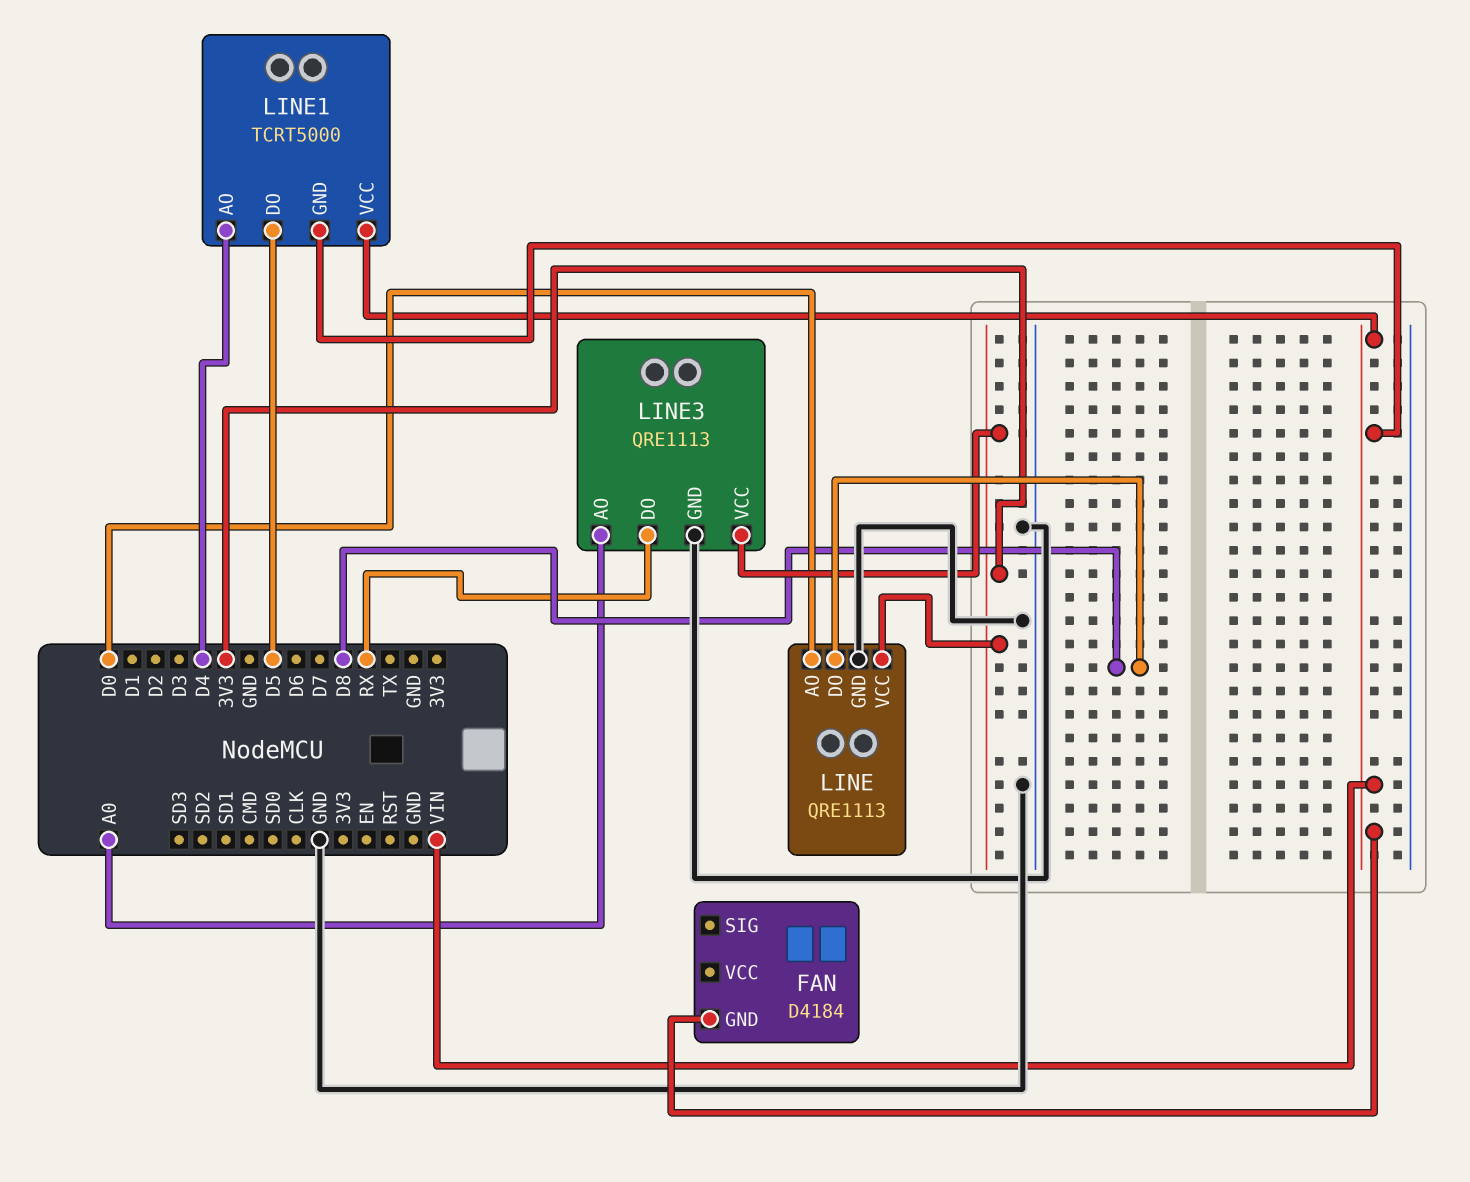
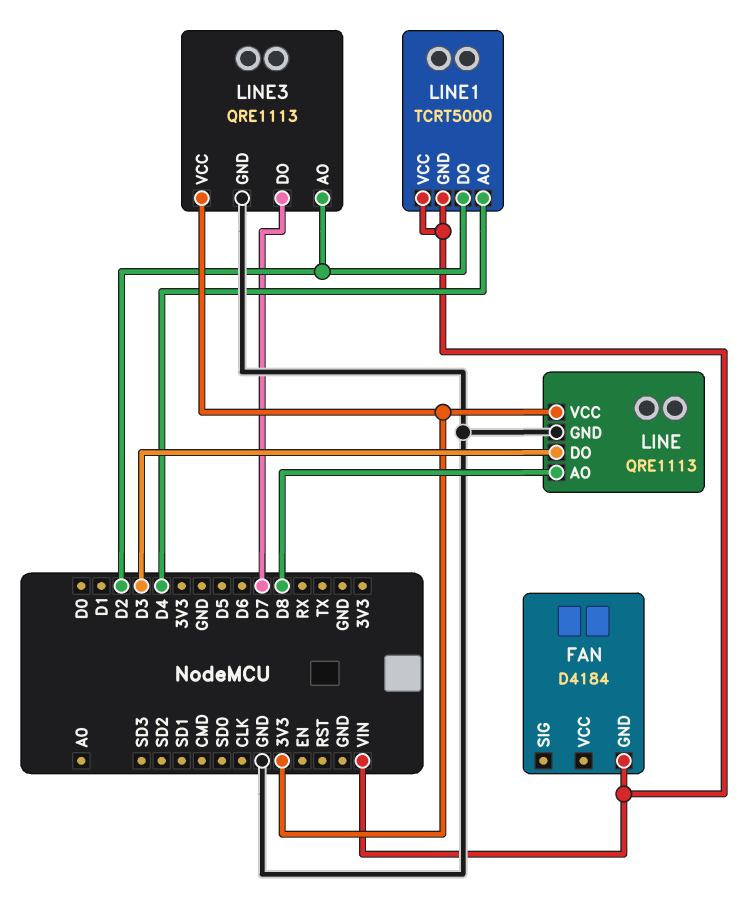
LINE pin AO: D0 -> D8
LINE pin DO: D8 -> D3
LINE1 pin DO: D5 -> D2
LINE3 pin AO: A0 -> D2
LINE3 pin DO: RX -> D7

